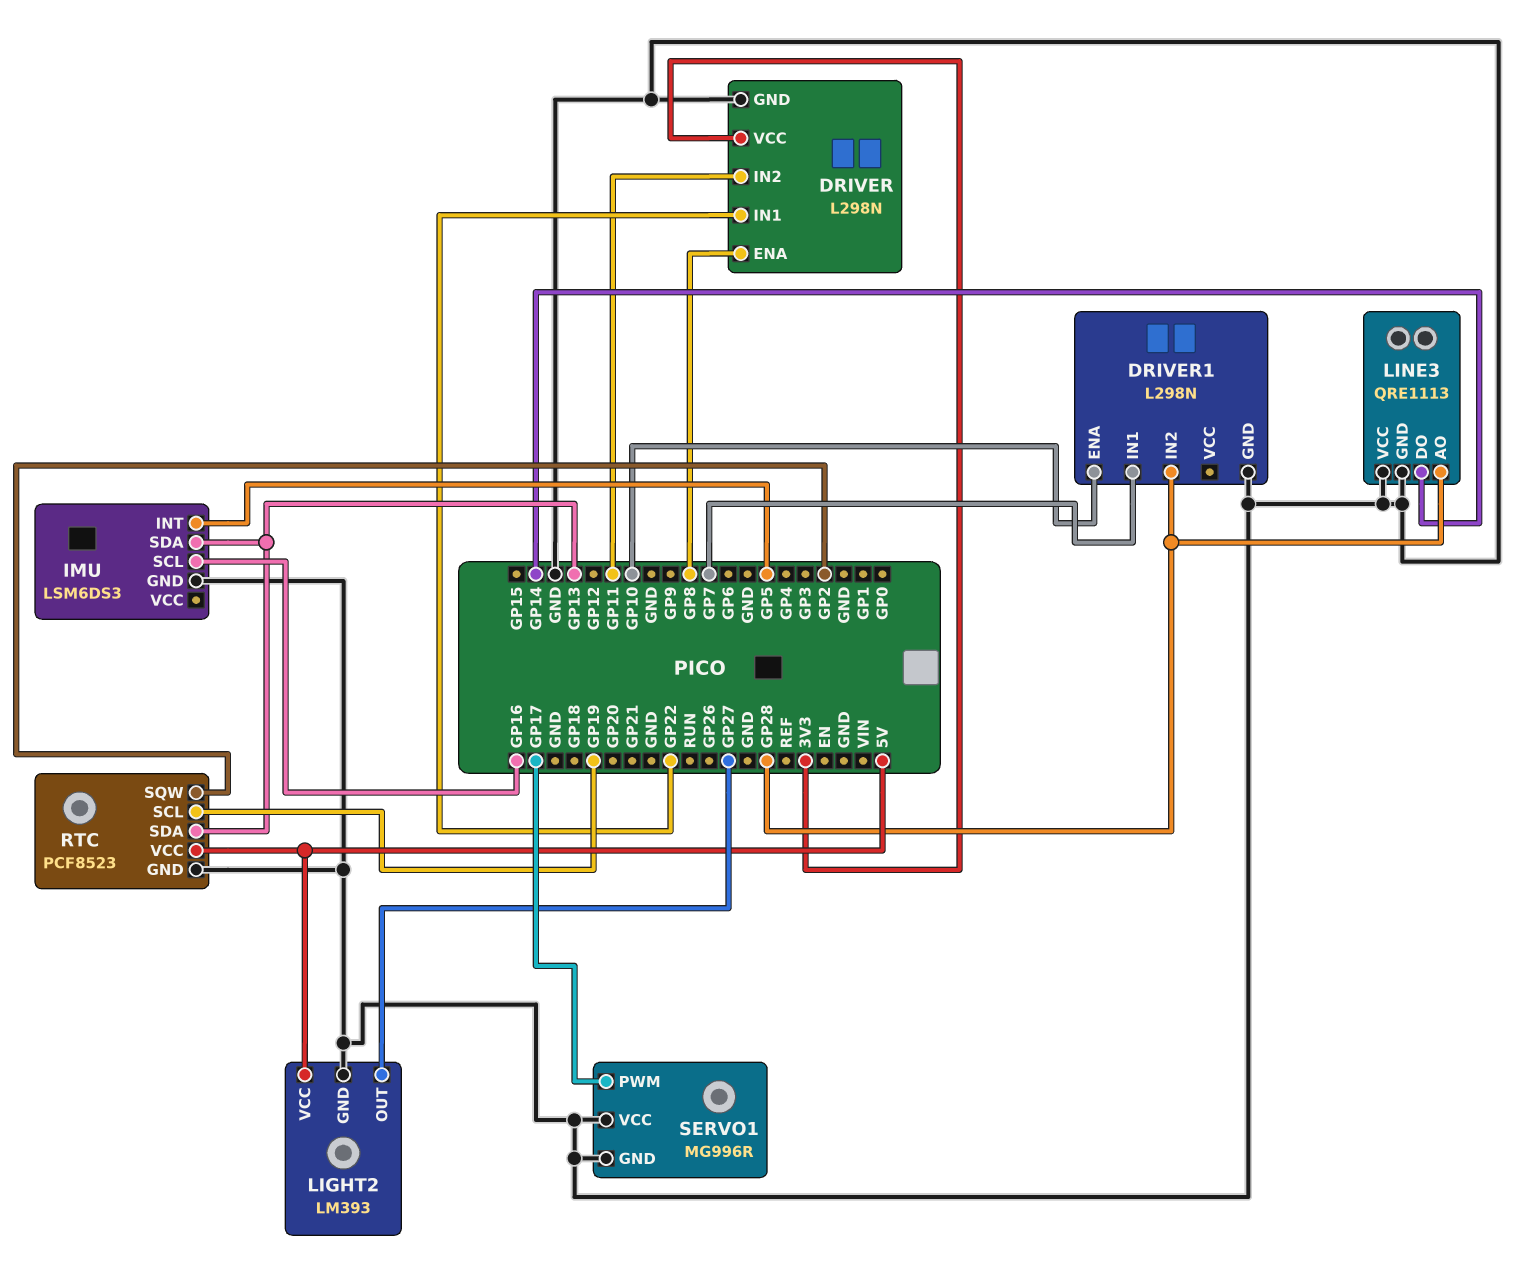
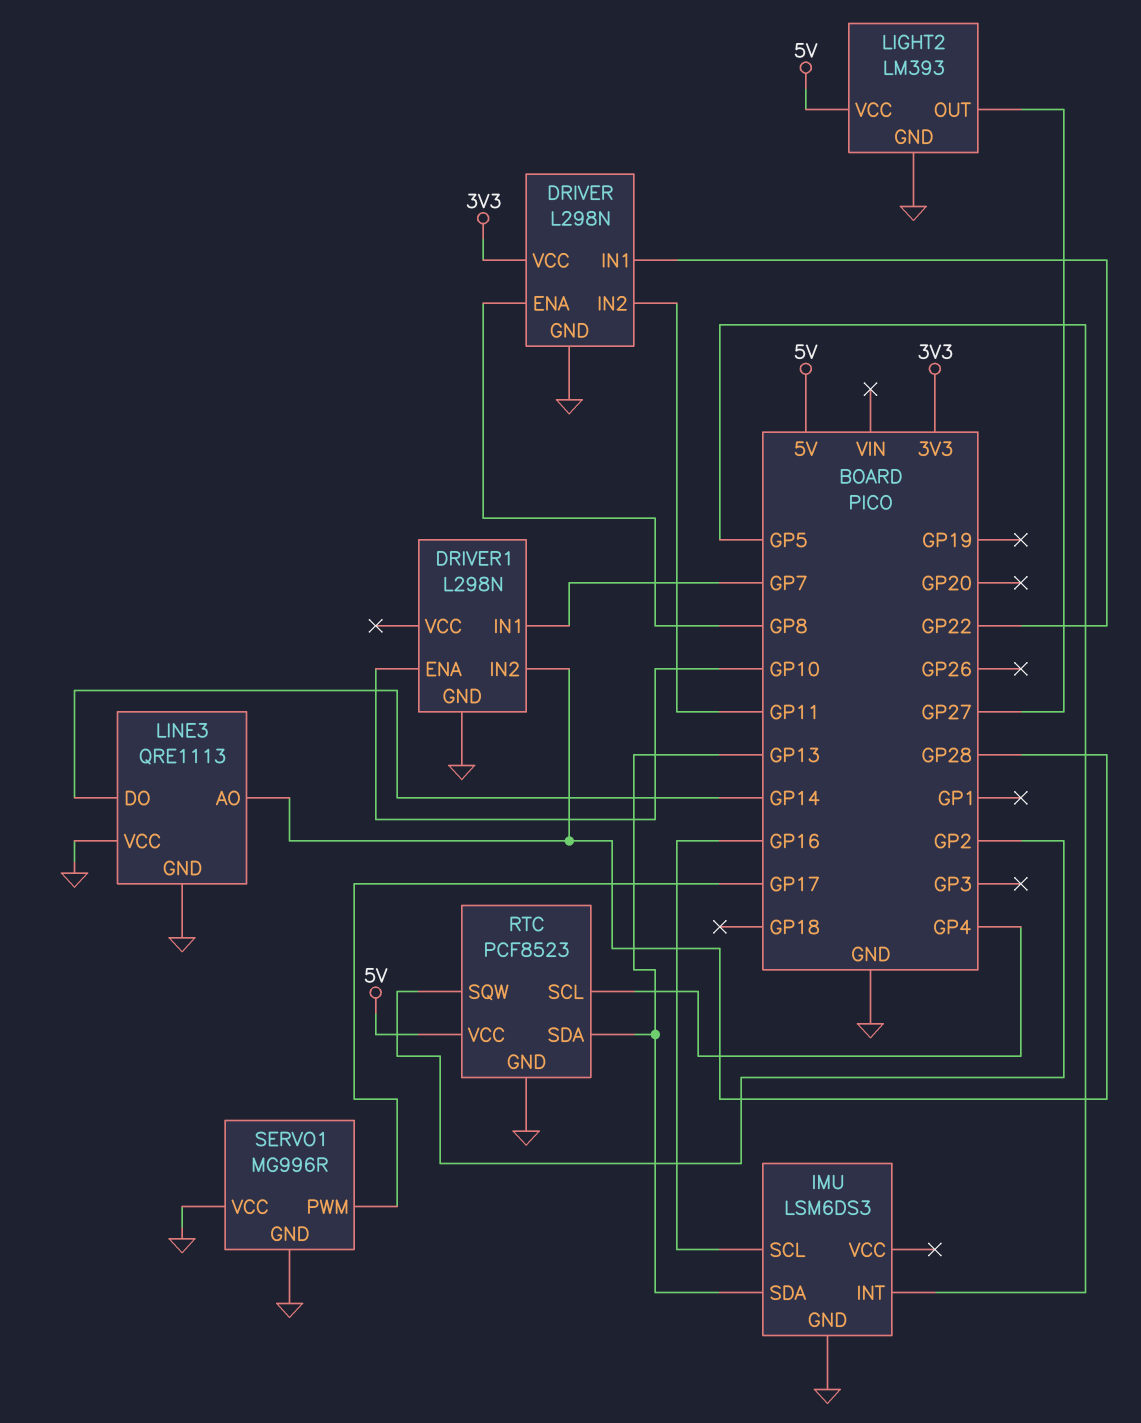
RTC pin SCL: GP19 -> GP4

